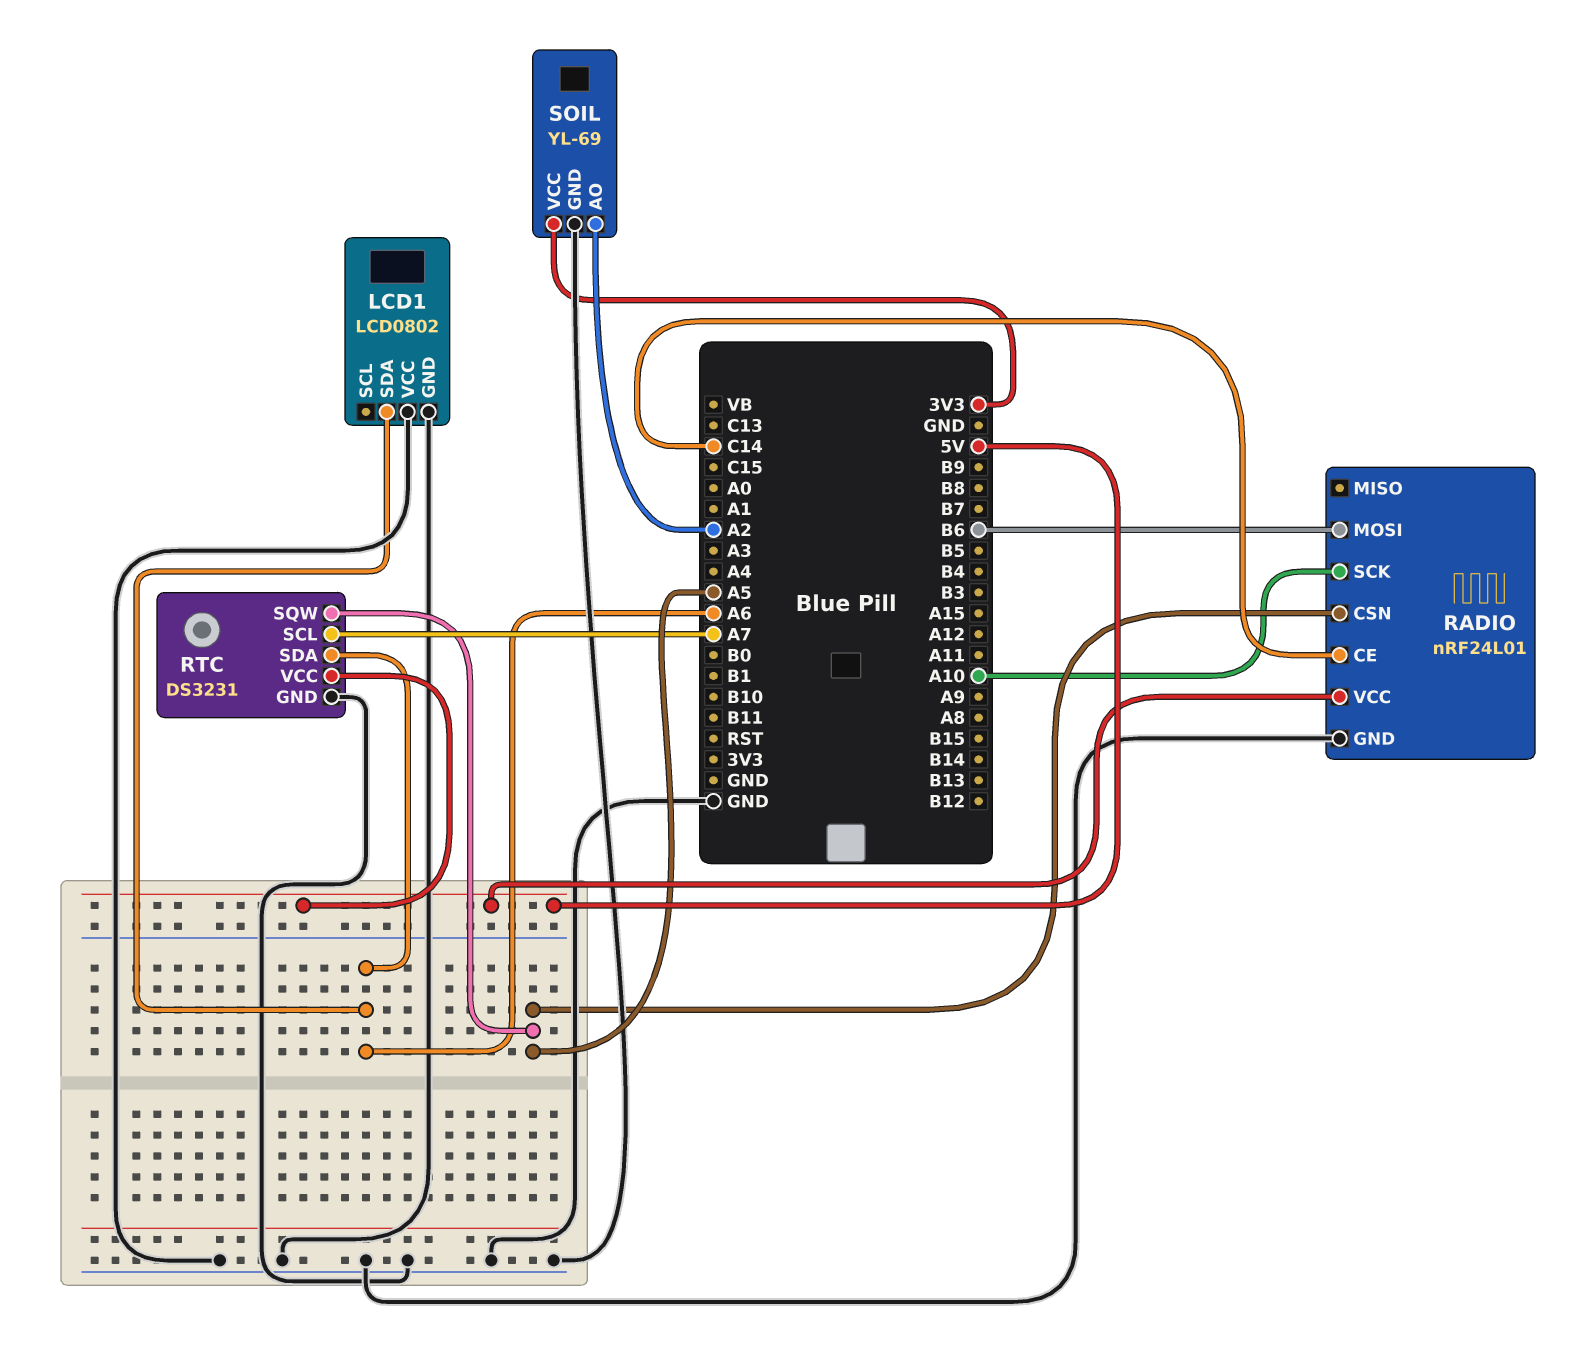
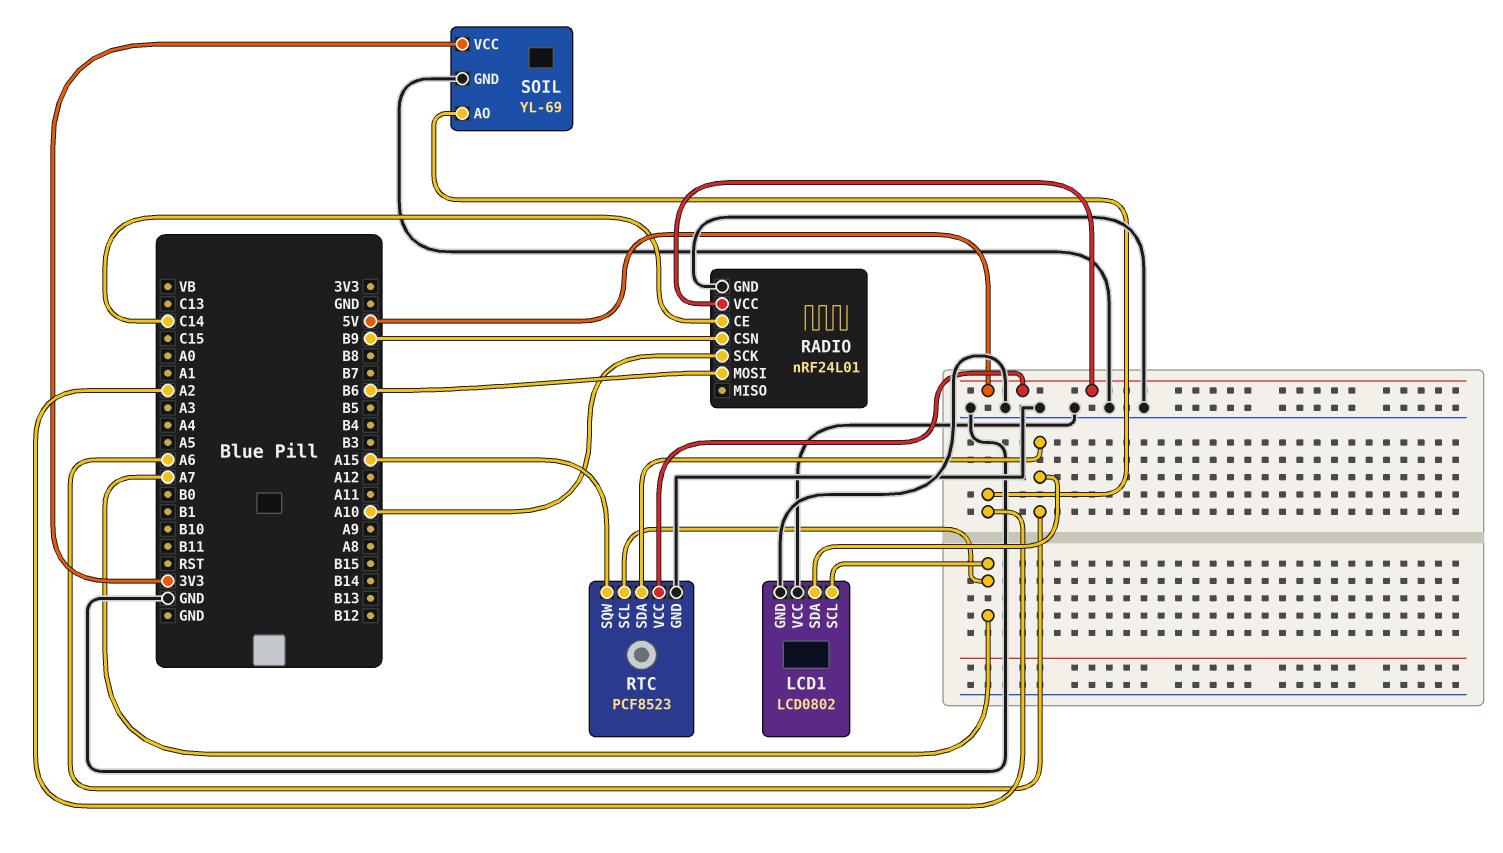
LCD1 pin SCL: none -> A7
RADIO pin CSN: A5 -> B9
RTC: DS3231 -> PCF8523
RTC pin SQW: A5 -> A15

